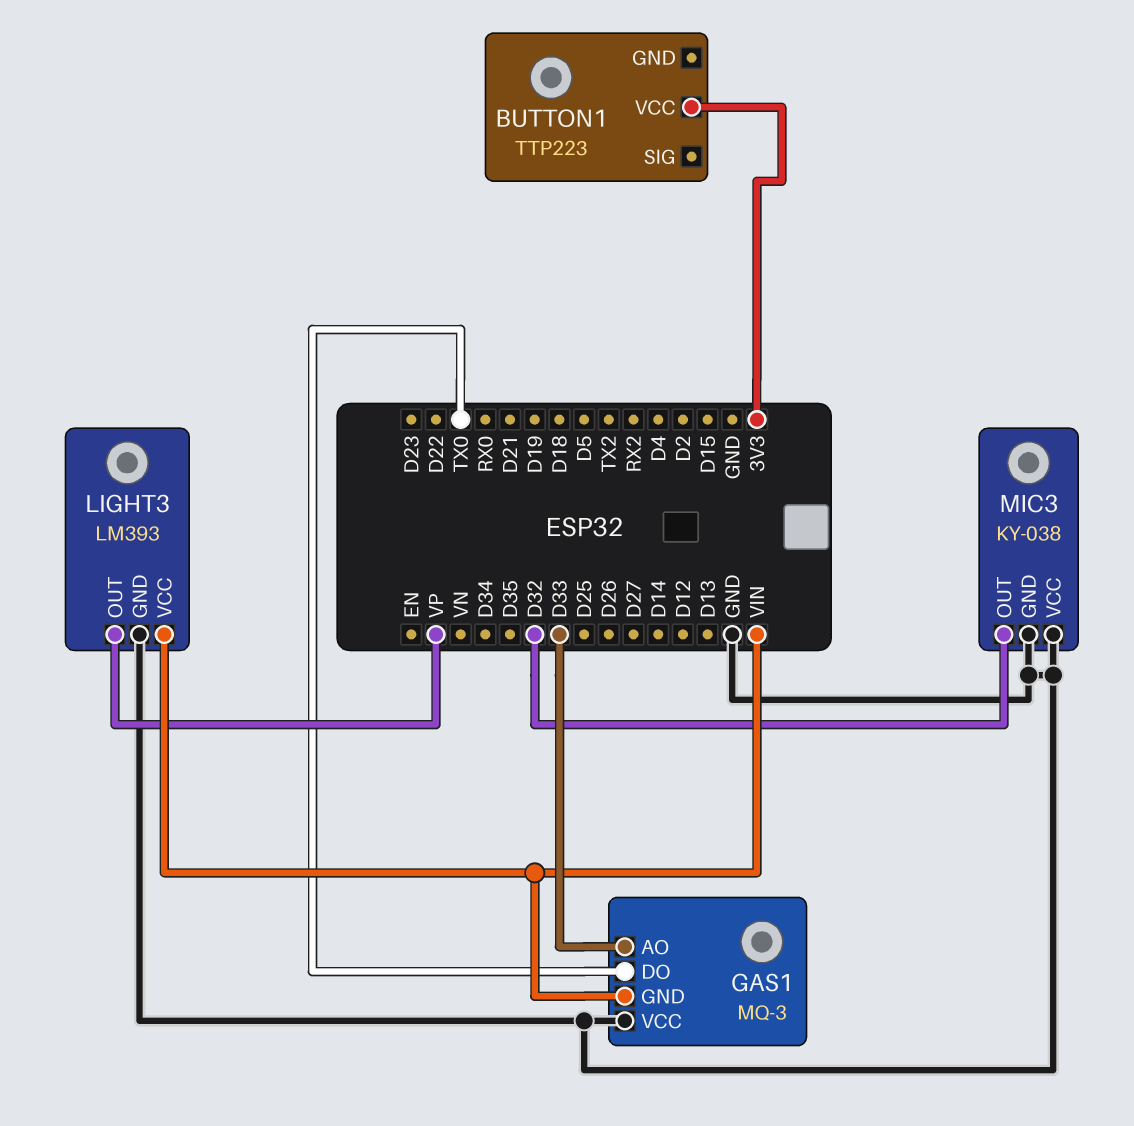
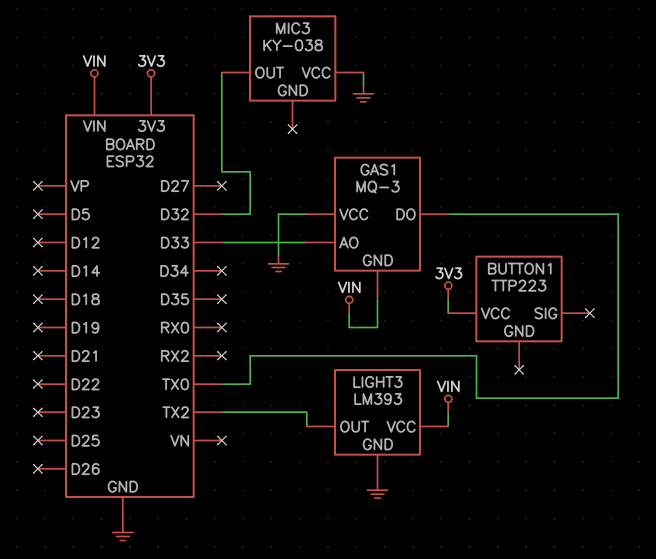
LIGHT3 pin OUT: VP -> TX2
MIC3 pin GND: GND -> none

